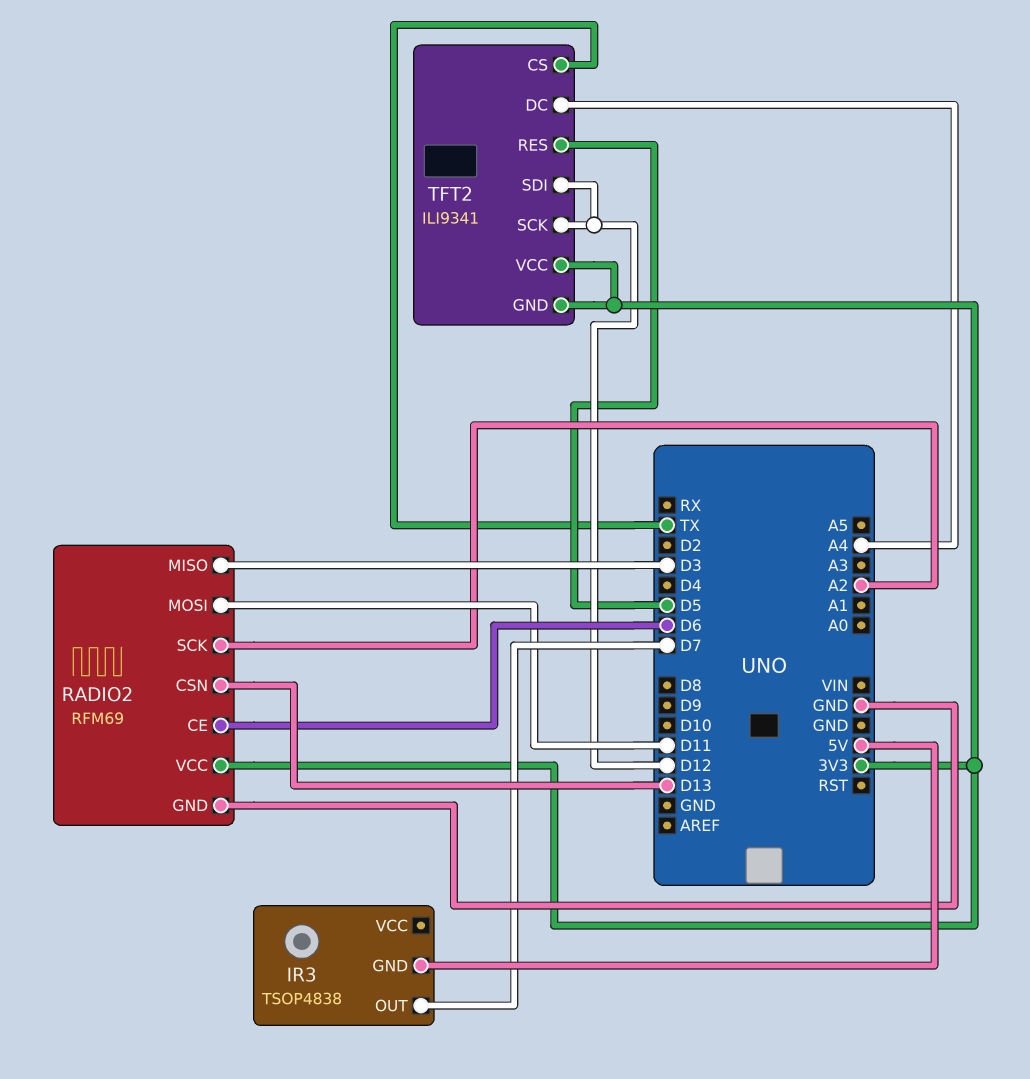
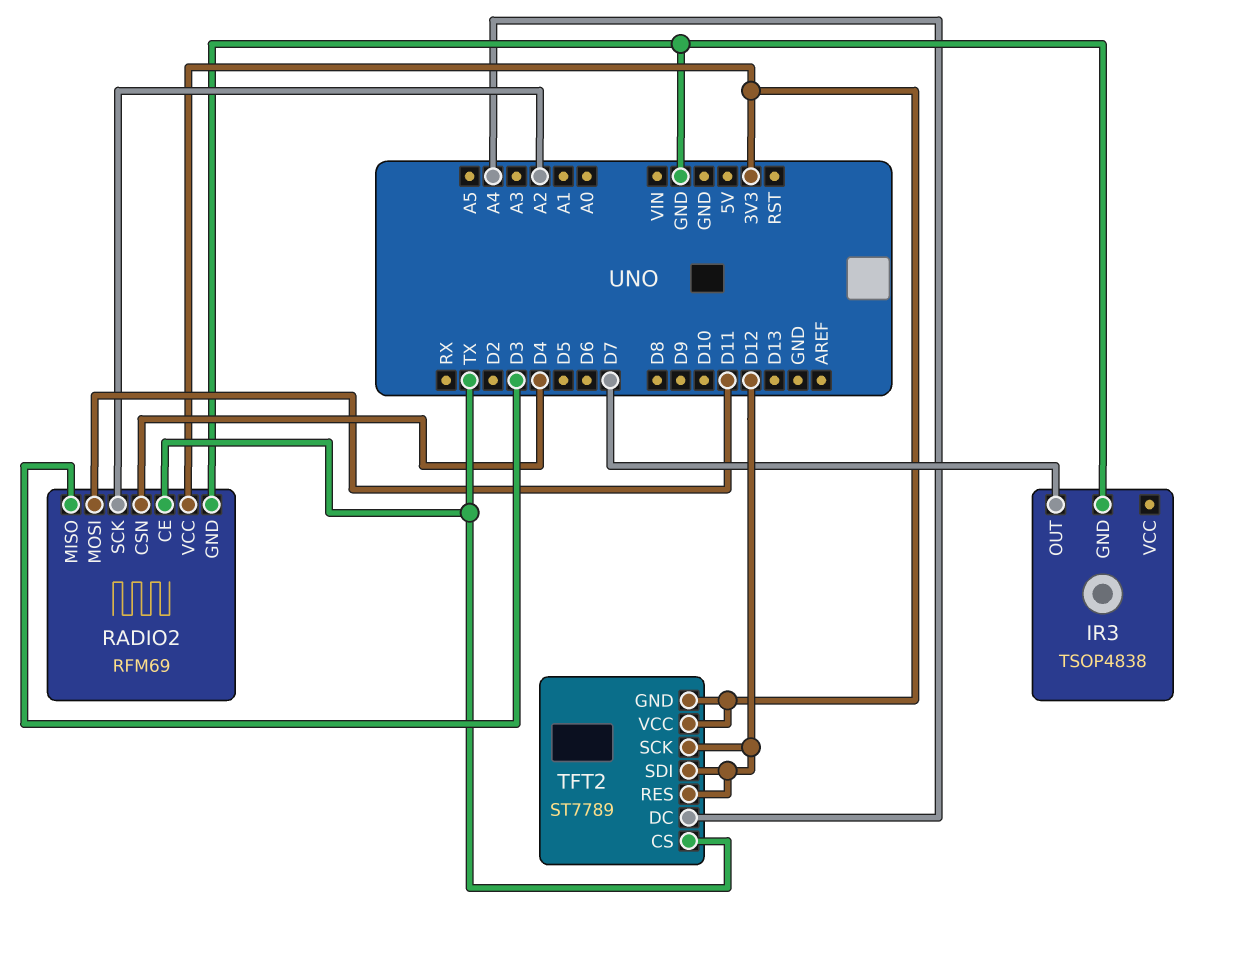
IR3 pin GND: 5V -> GND
RADIO2 pin CE: D6 -> TX
RADIO2 pin CSN: D13 -> D4
TFT2: ILI9341 -> ST7789
TFT2 pin RES: D5 -> D12

